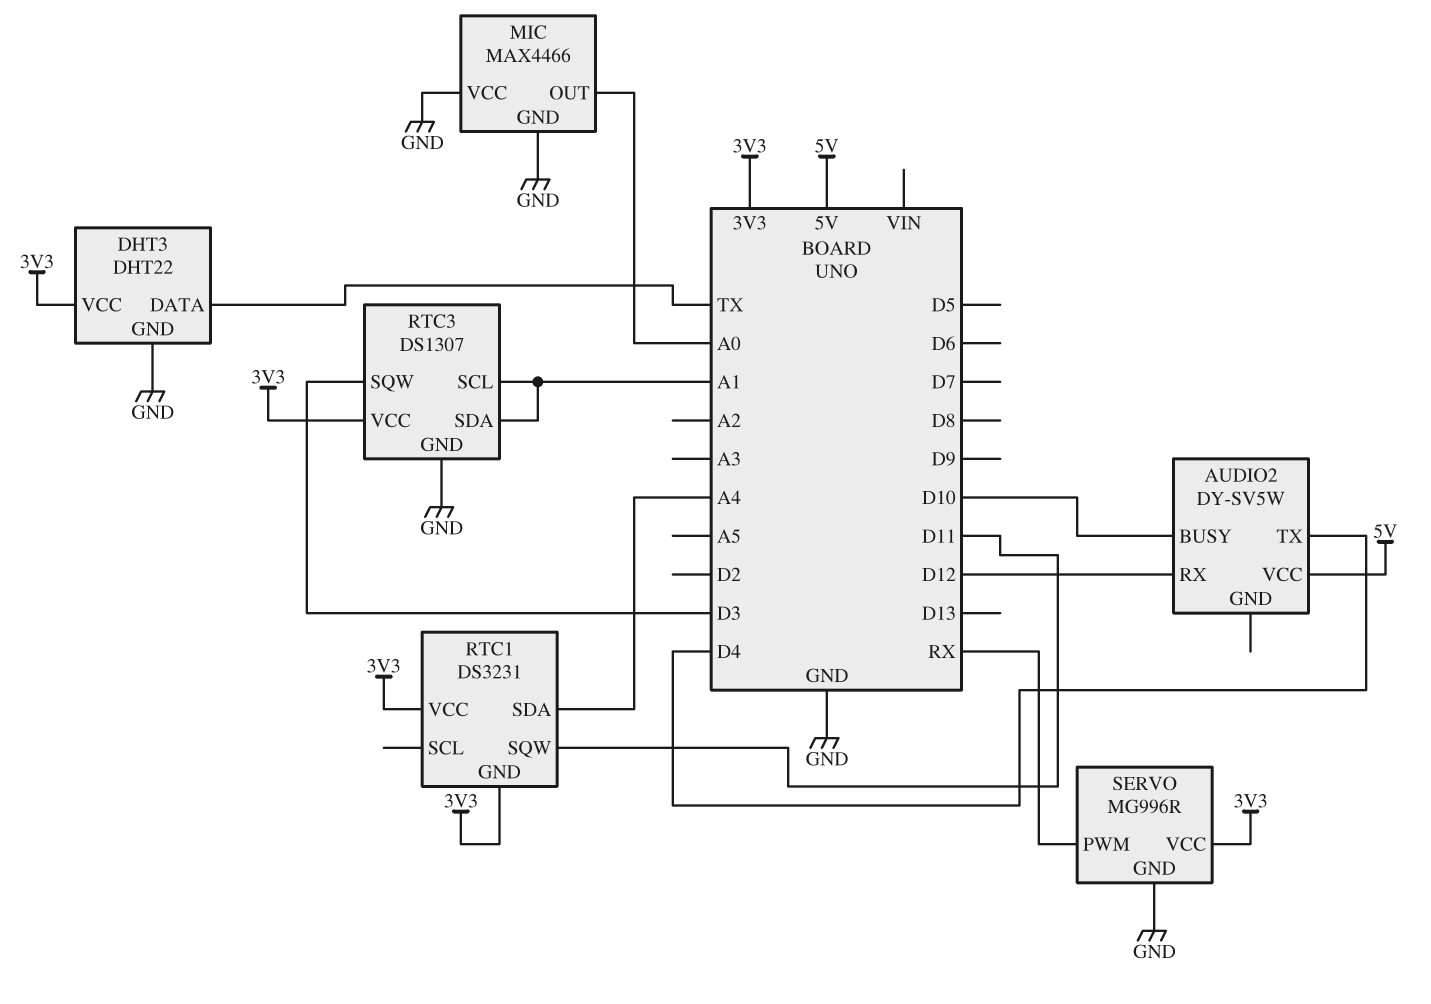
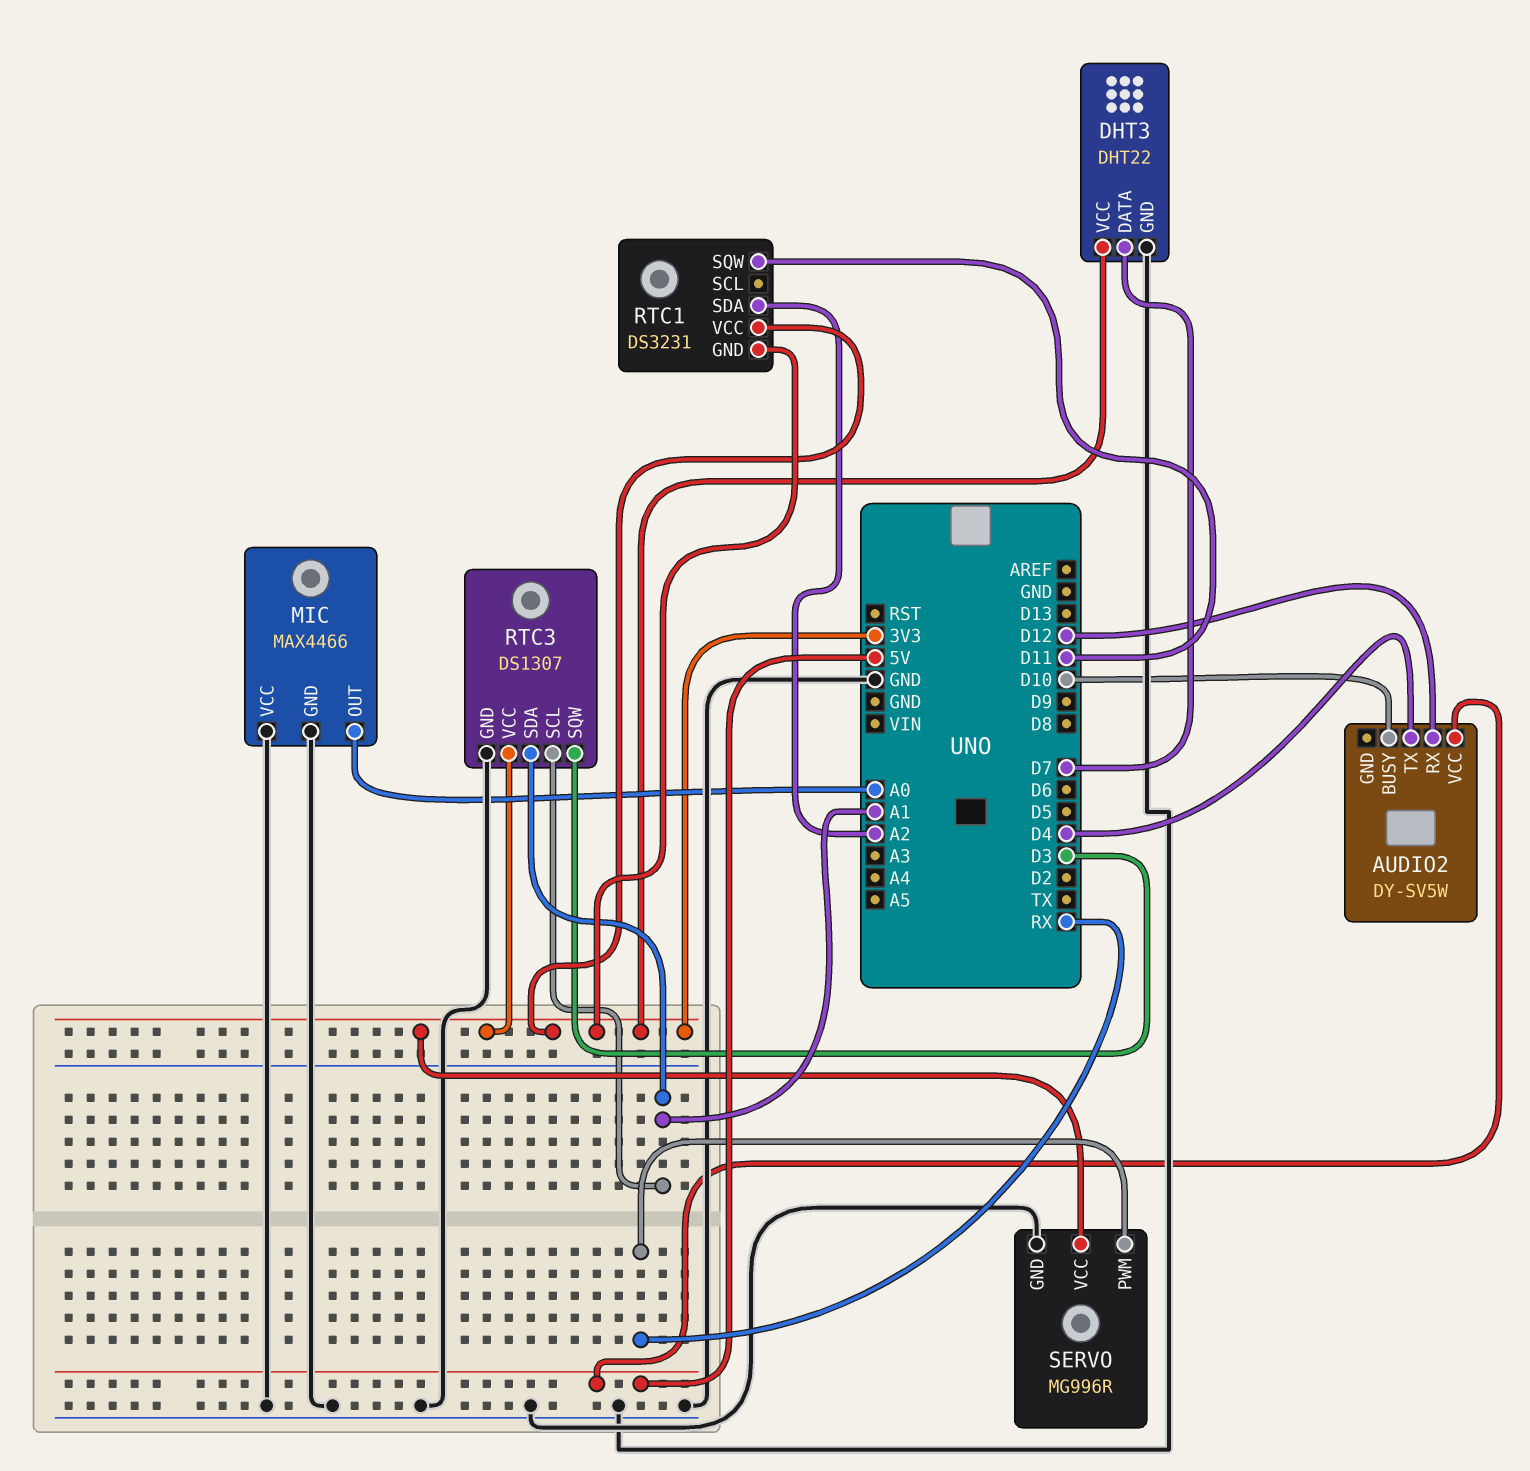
DHT3 pin DATA: TX -> D7
RTC1 pin SDA: A4 -> A2

